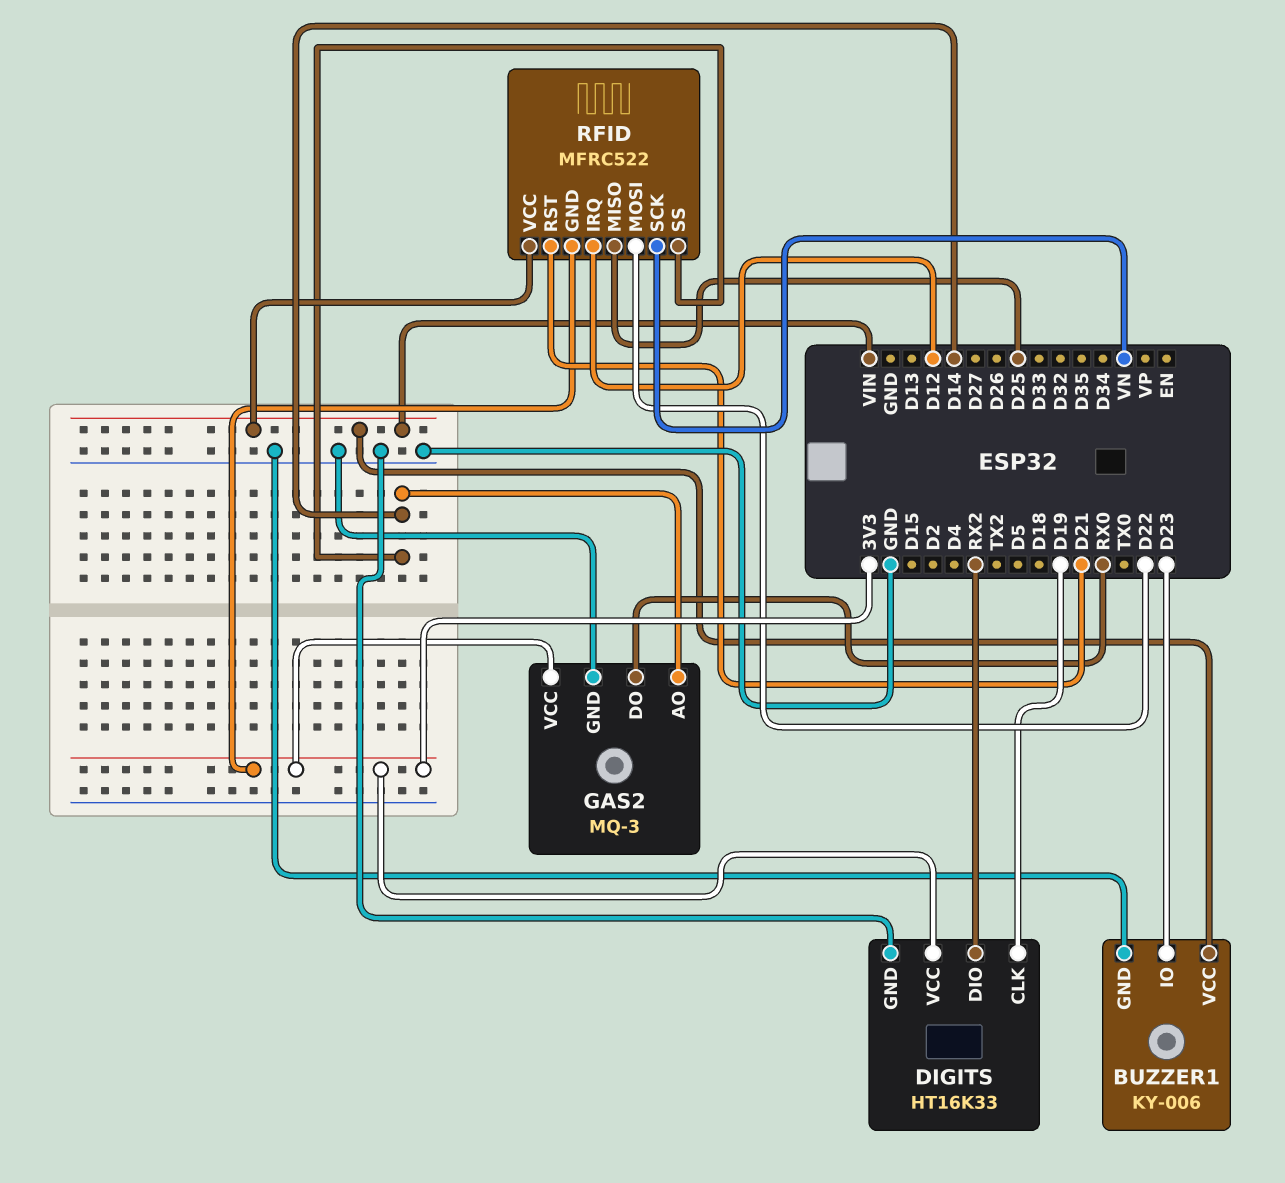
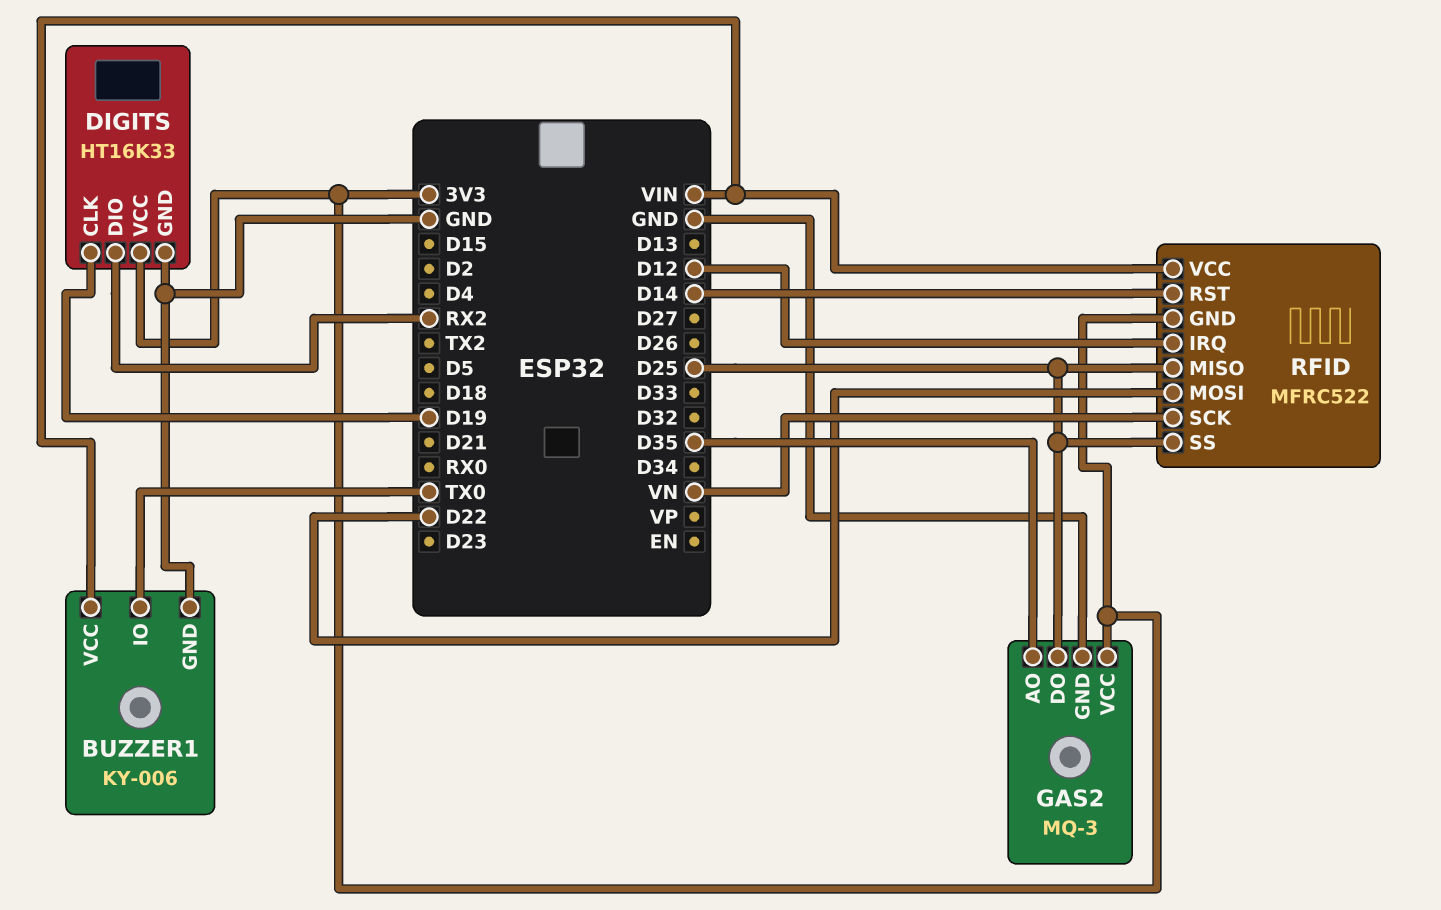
BUZZER1 pin IO: D23 -> TX0
GAS2 pin AO: D14 -> D35
GAS2 pin DO: RX0 -> D25
RFID pin RST: D21 -> D14
RFID pin SS: D14 -> D25

